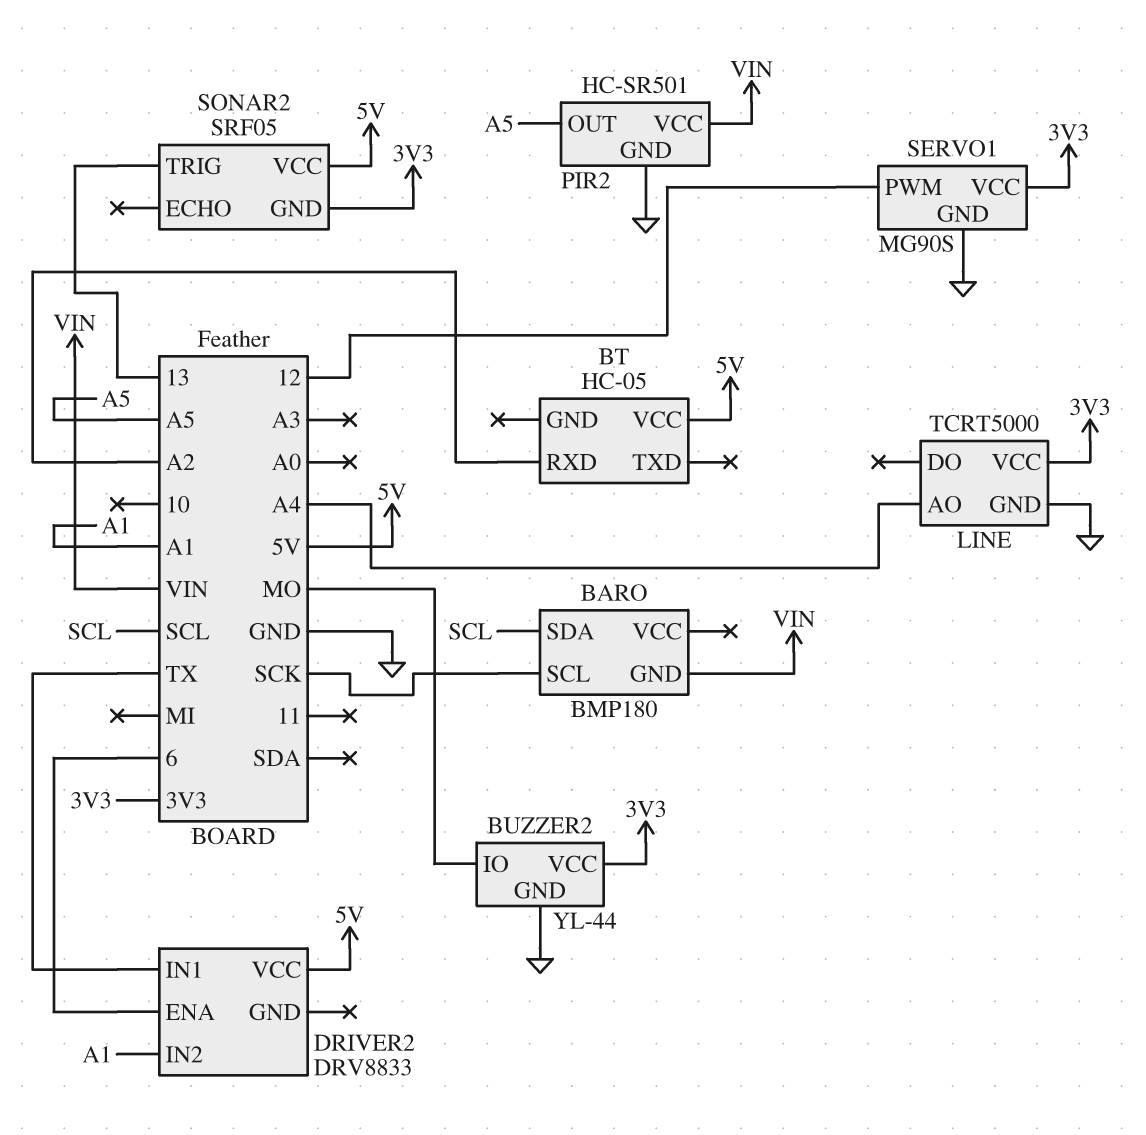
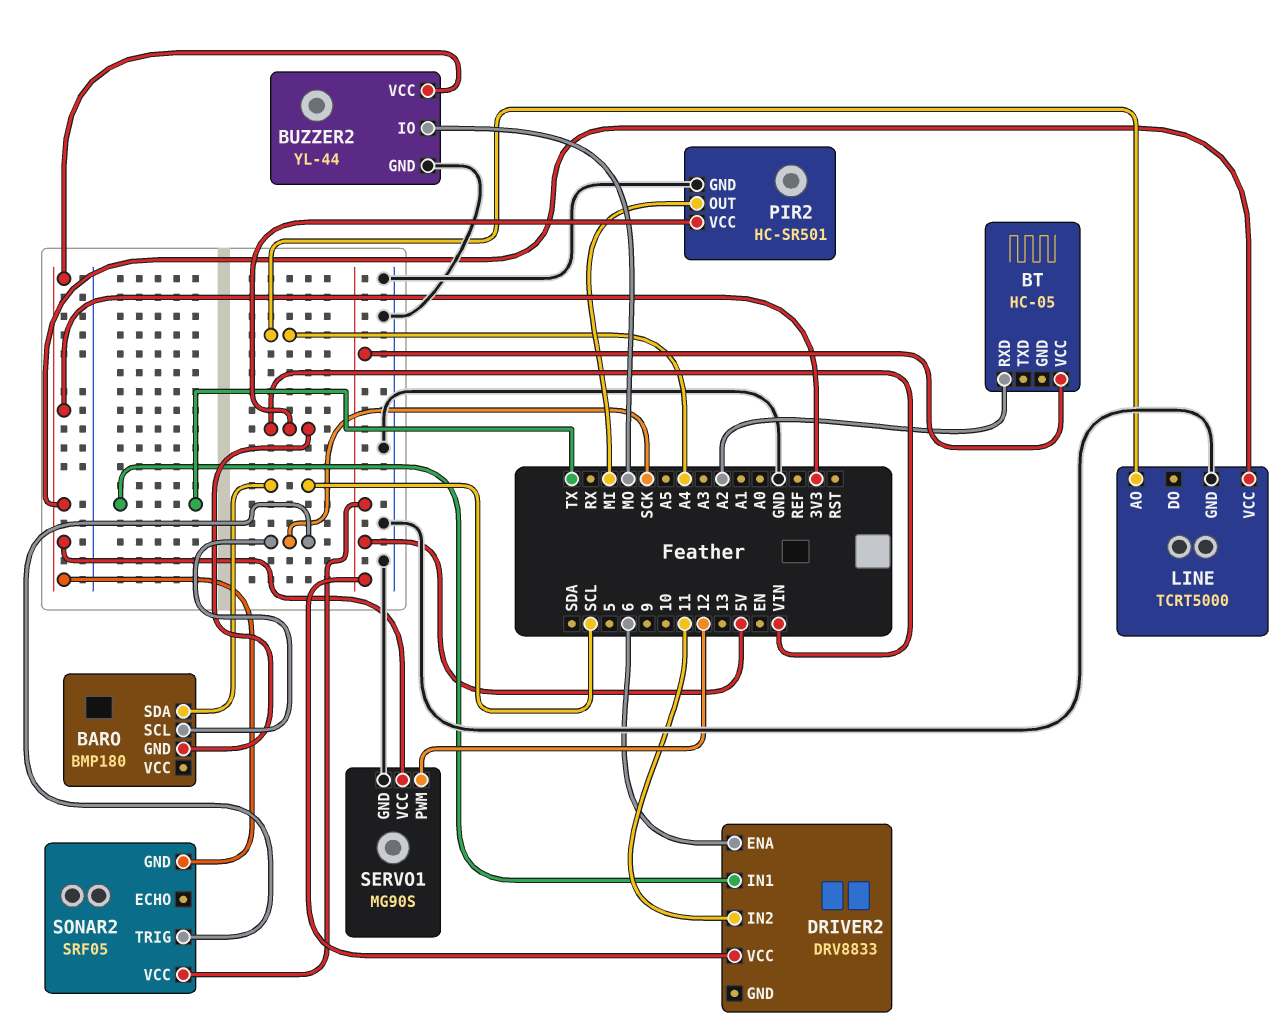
DRIVER2 pin IN2: A1 -> 11
PIR2 pin OUT: A5 -> MI
SONAR2 pin TRIG: 13 -> SCK

